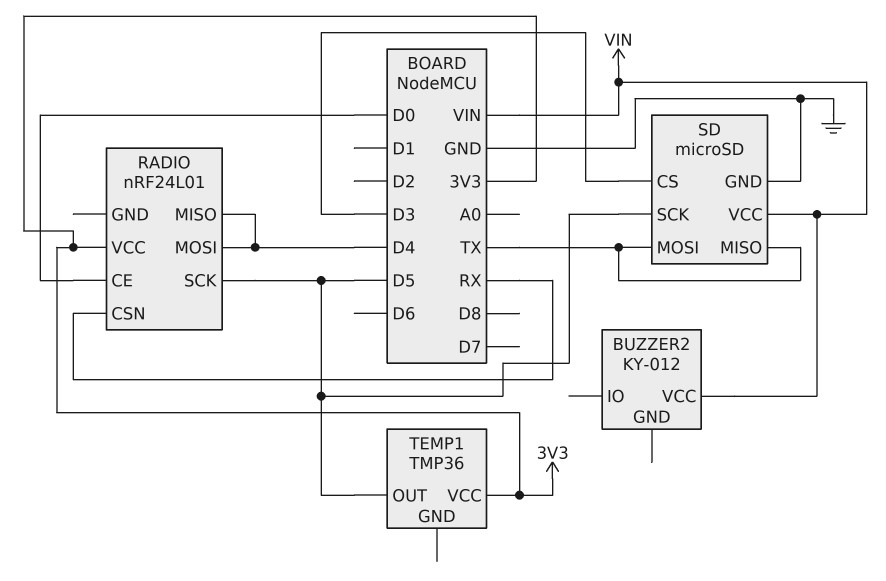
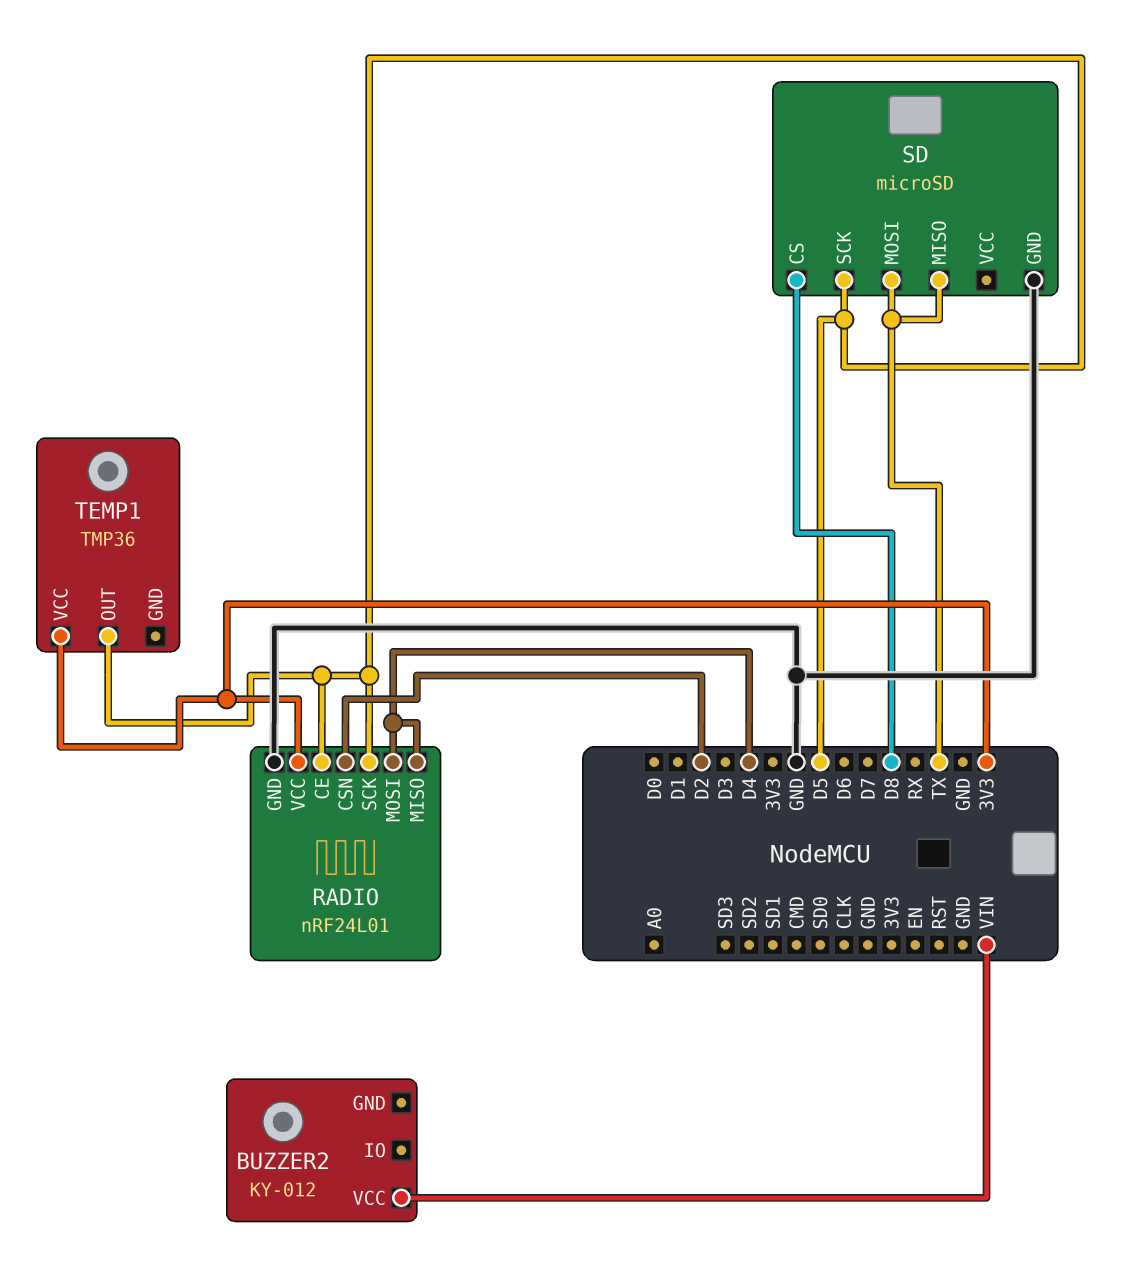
RADIO pin CE: D0 -> D5
RADIO pin CSN: RX -> D2
RADIO pin GND: none -> GND
SD pin CS: D3 -> D8
SD pin VCC: VIN -> none

